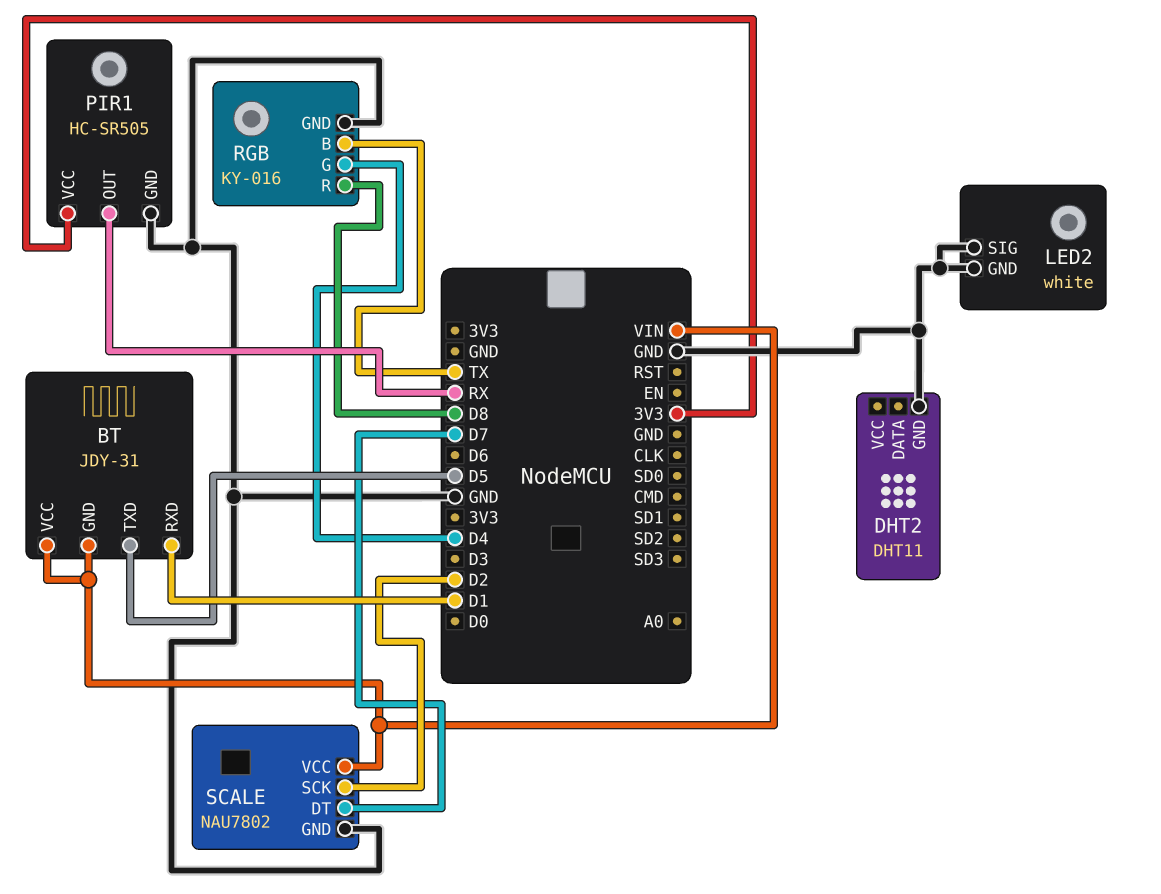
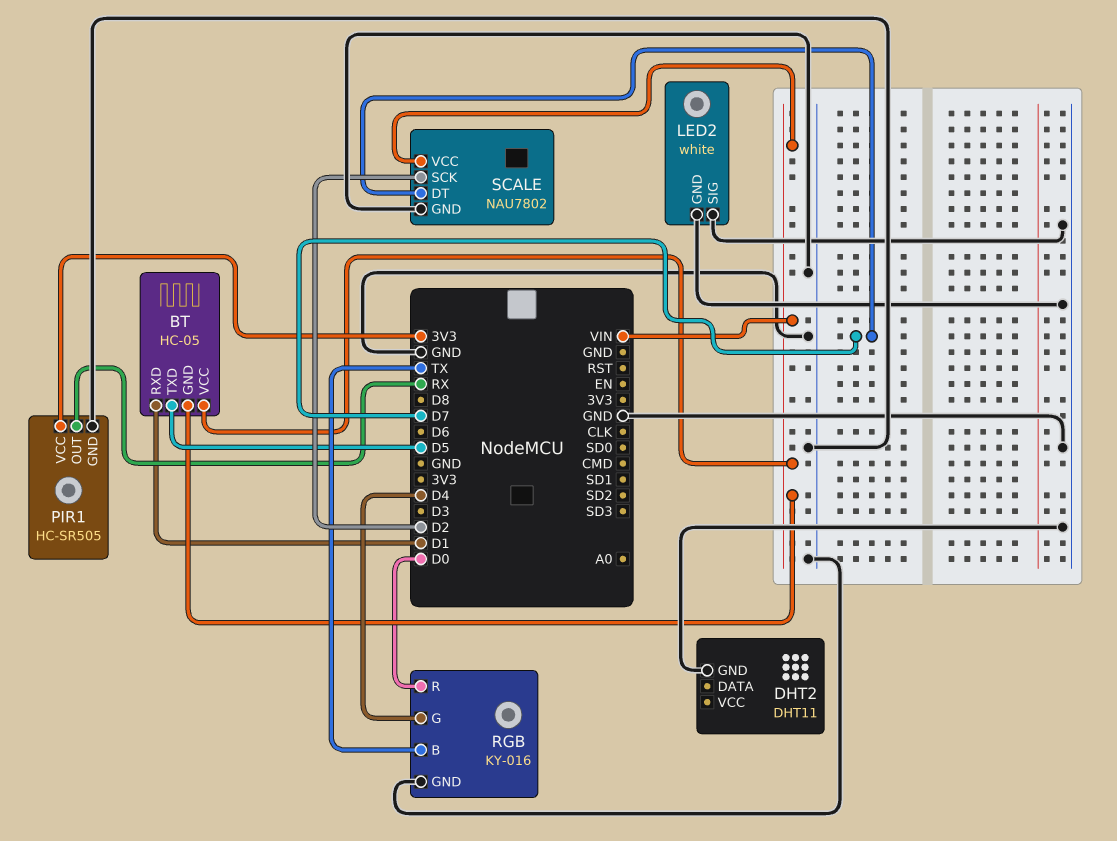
BT: JDY-31 -> HC-05
RGB pin R: D8 -> D0

